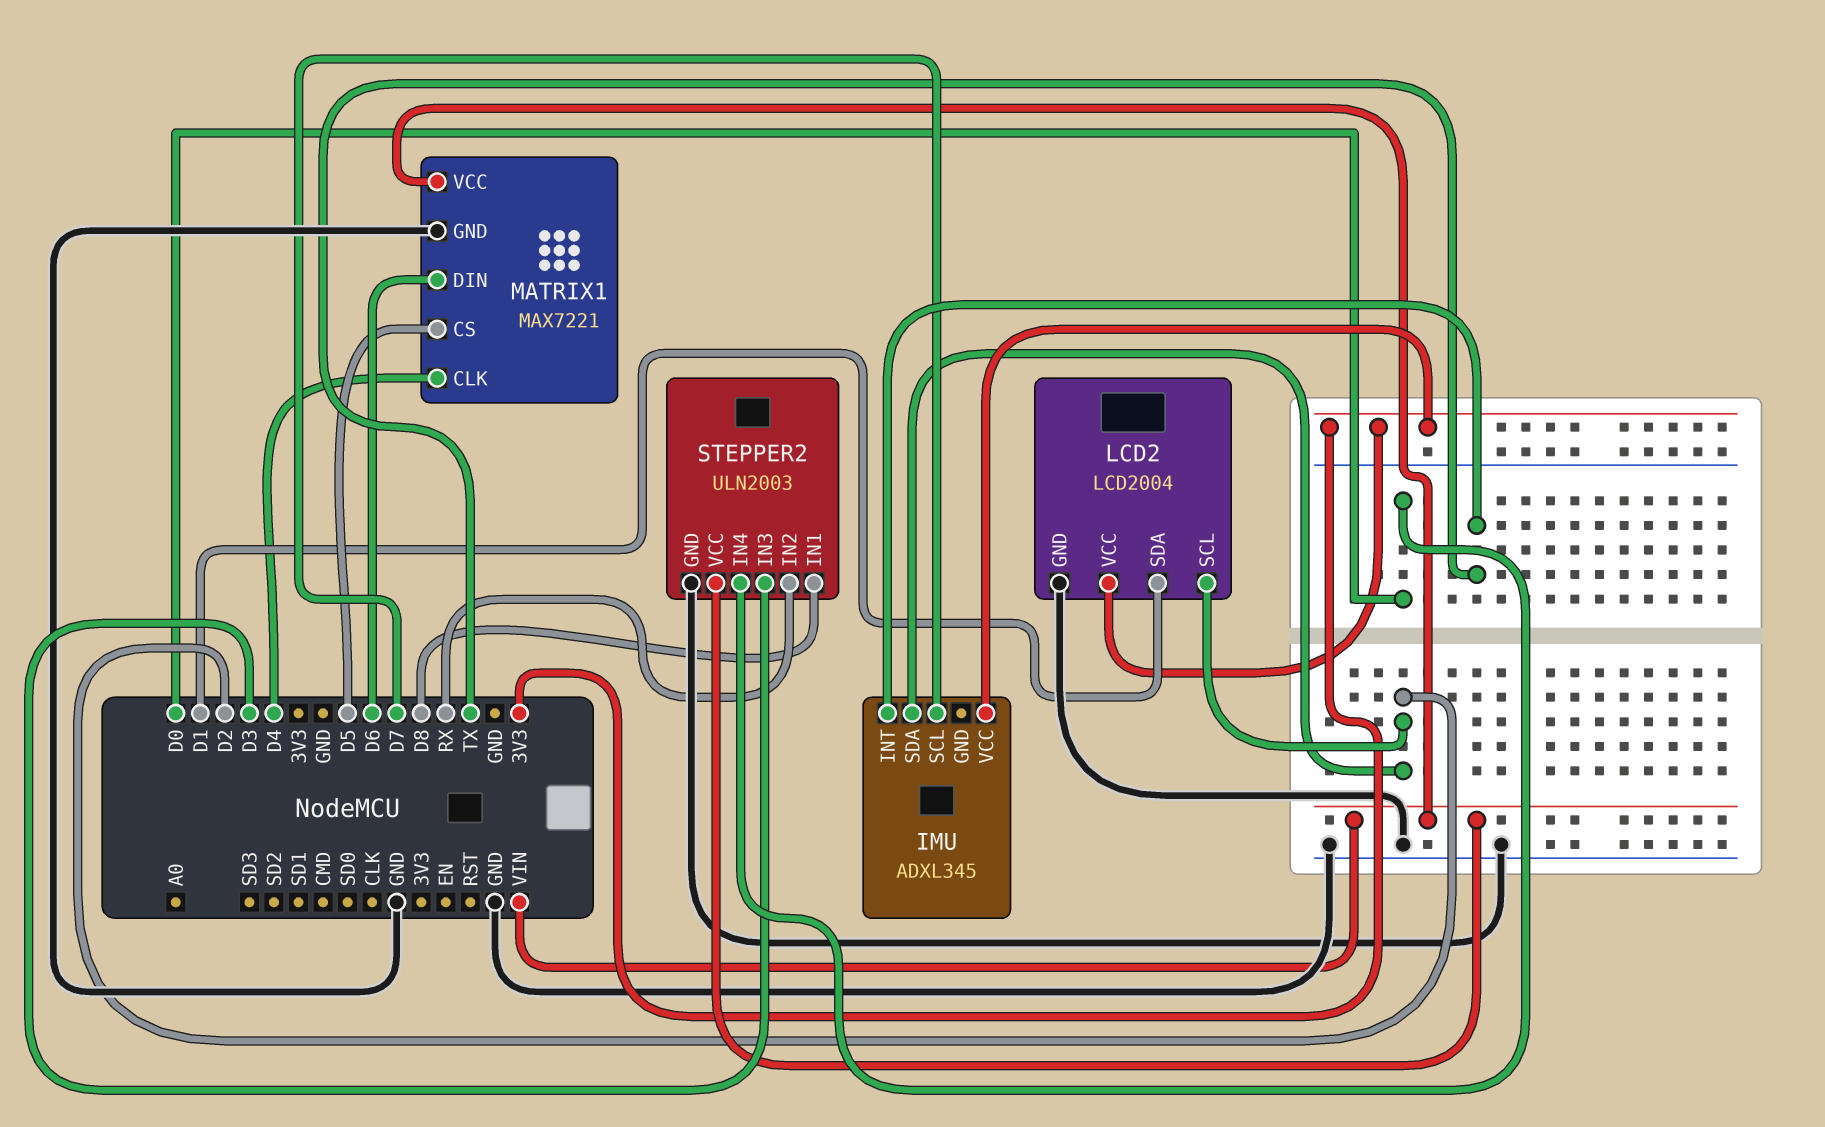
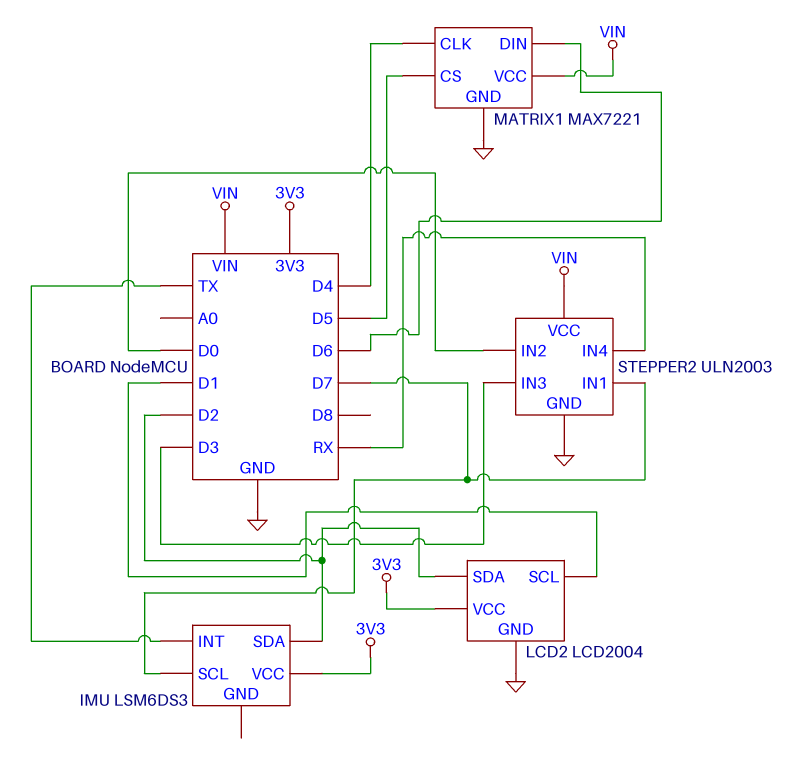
IMU: ADXL345 -> LSM6DS3
LCD2 pin SCL: D2 -> D1
LCD2 pin SDA: D1 -> D2
STEPPER2 pin IN1: D8 -> D7
STEPPER2 pin IN2: RX -> D0
STEPPER2 pin IN4: D0 -> RX

